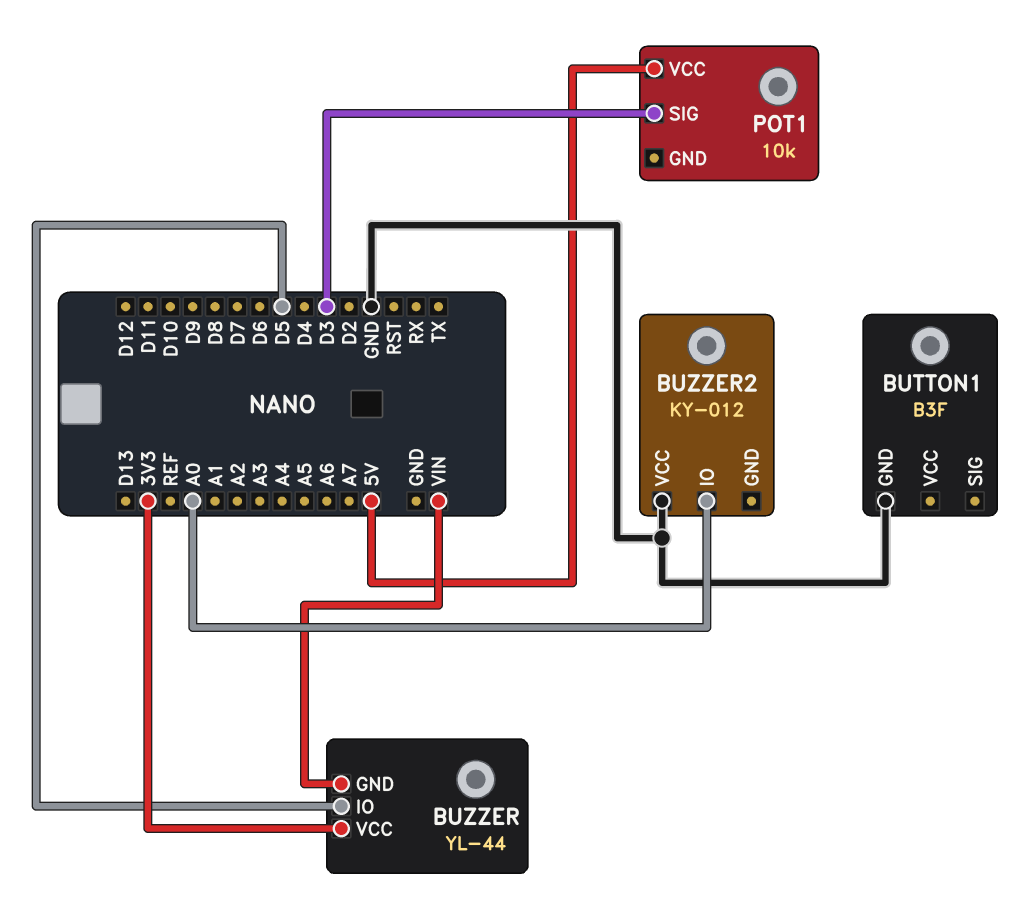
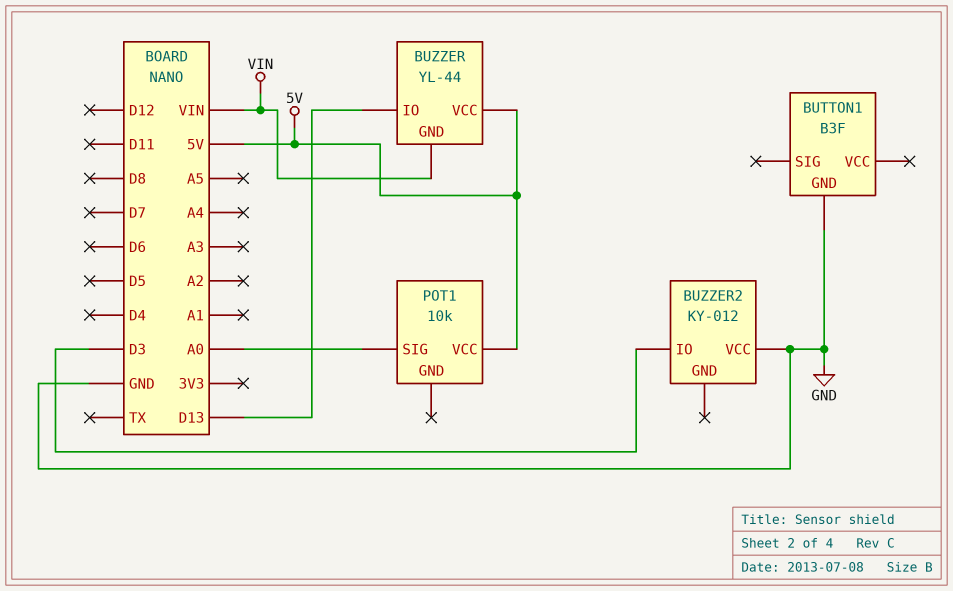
BUZZER pin IO: D5 -> D13
BUZZER pin VCC: 3V3 -> 5V
BUZZER2 pin IO: A0 -> D3
POT1 pin SIG: D3 -> A0

